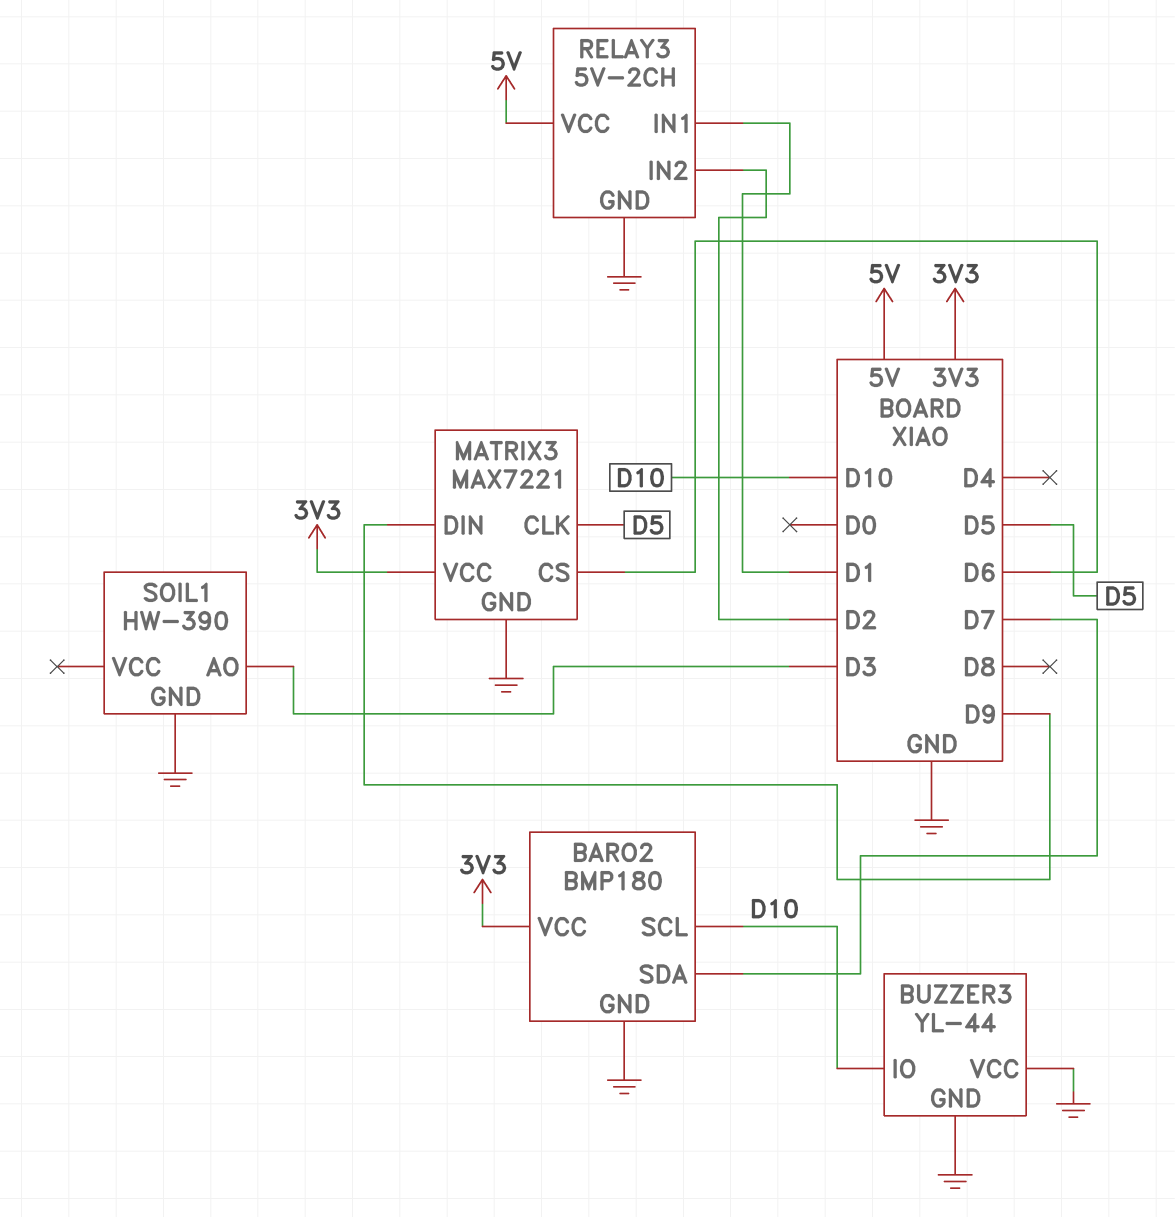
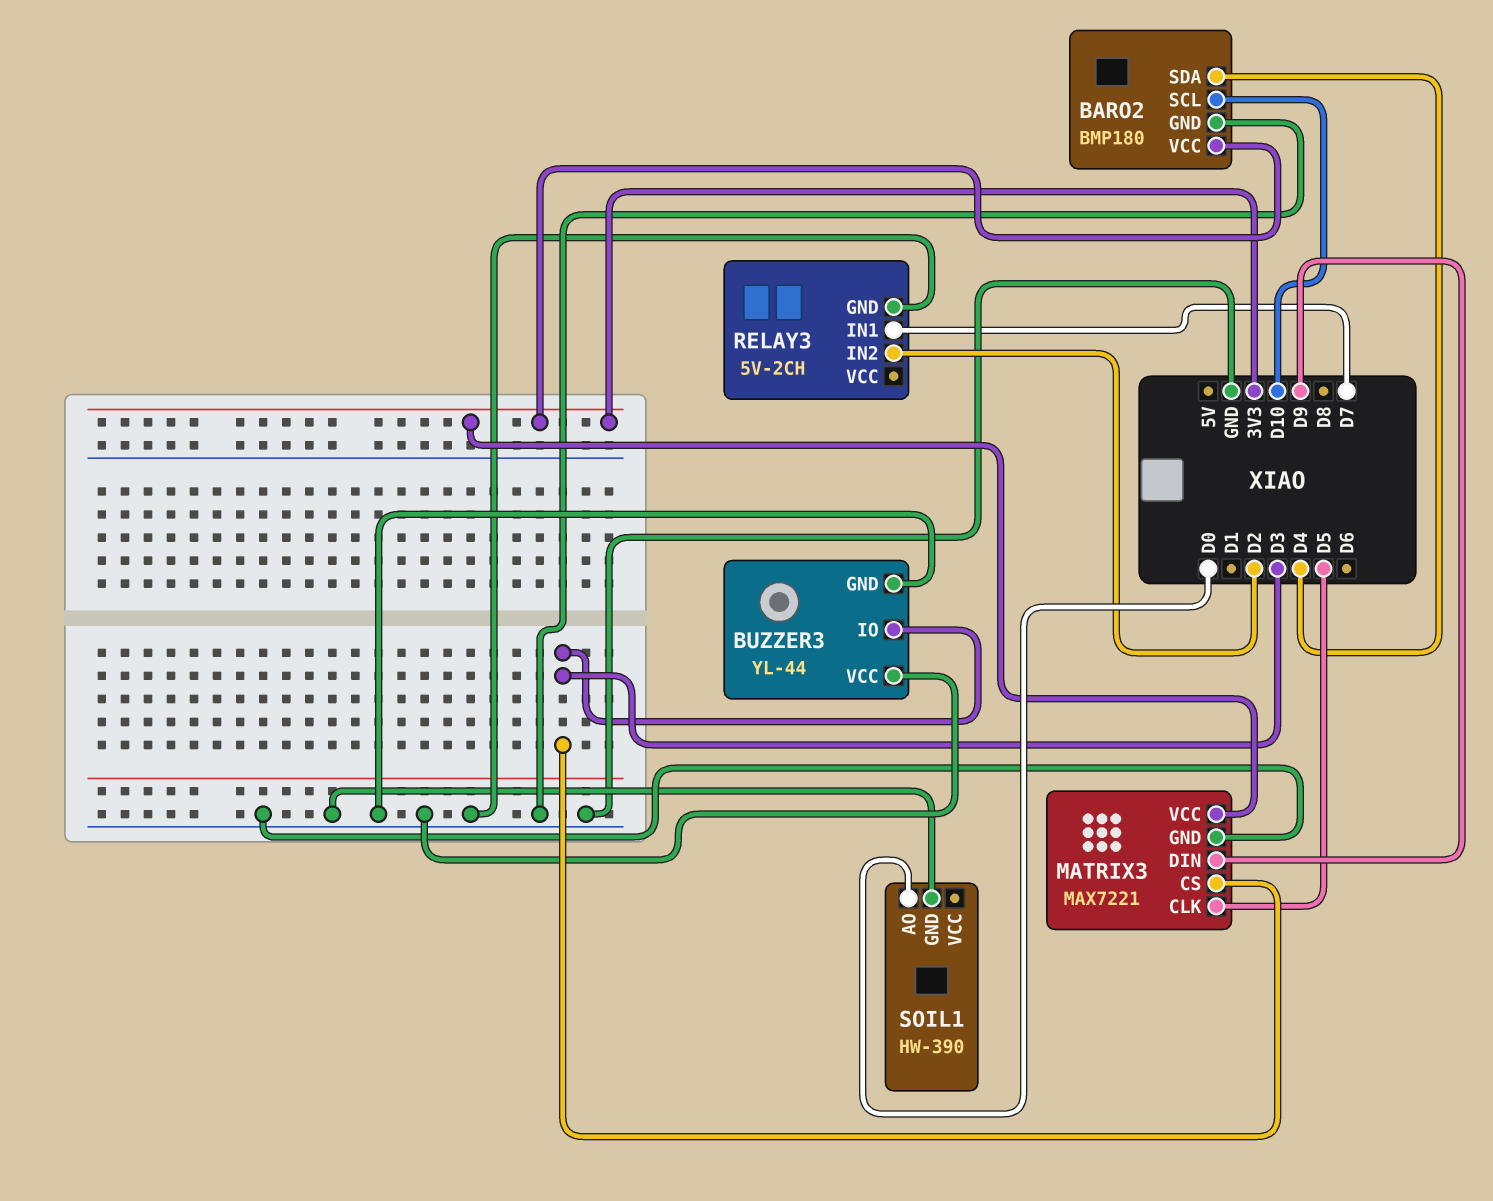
BARO2 pin SDA: D7 -> D4
BUZZER3 pin IO: D10 -> D3
MATRIX3 pin CS: D6 -> D3
RELAY3 pin IN1: D1 -> D7
RELAY3 pin VCC: 5V -> none
SOIL1 pin AO: D3 -> D0

